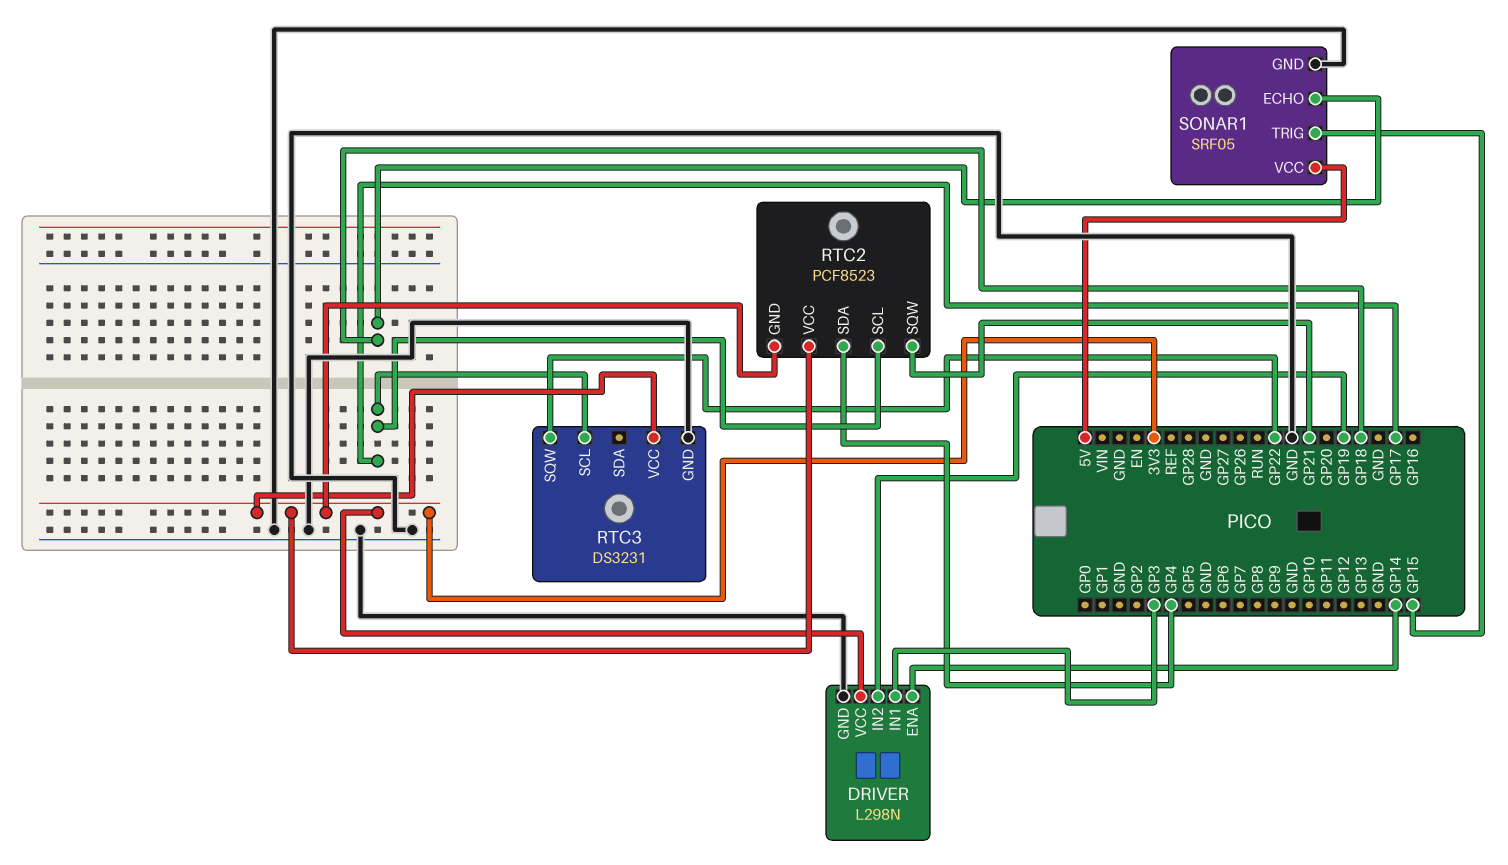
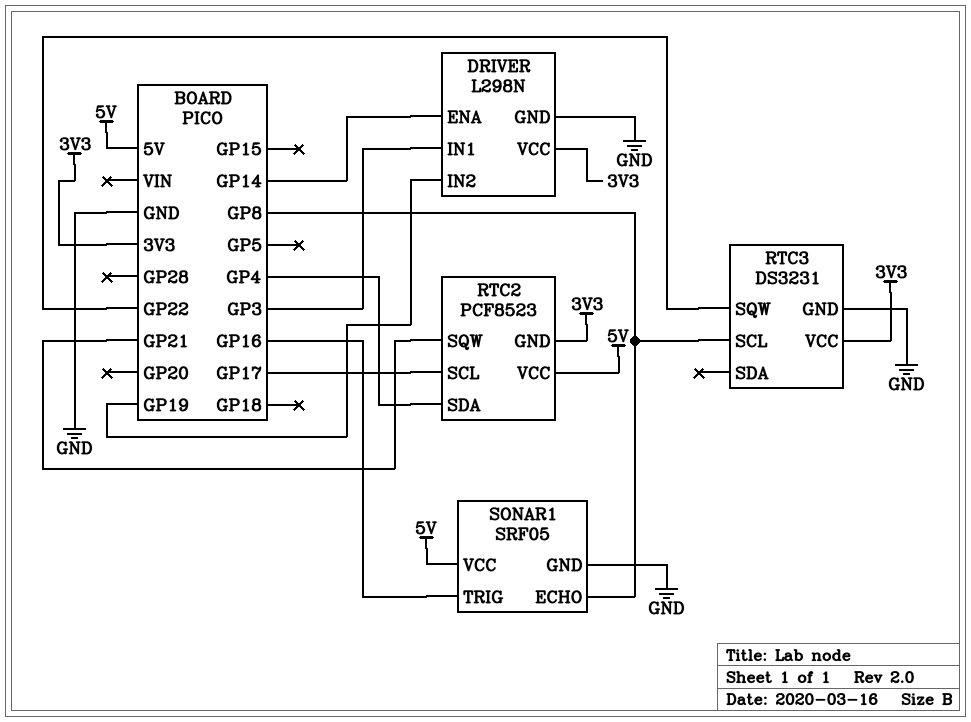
RTC2 pin VCC: 3V3 -> 5V
RTC3 pin SCL: GP17 -> GP8
SONAR1 pin ECHO: GP18 -> GP8
SONAR1 pin TRIG: GP15 -> GP16

